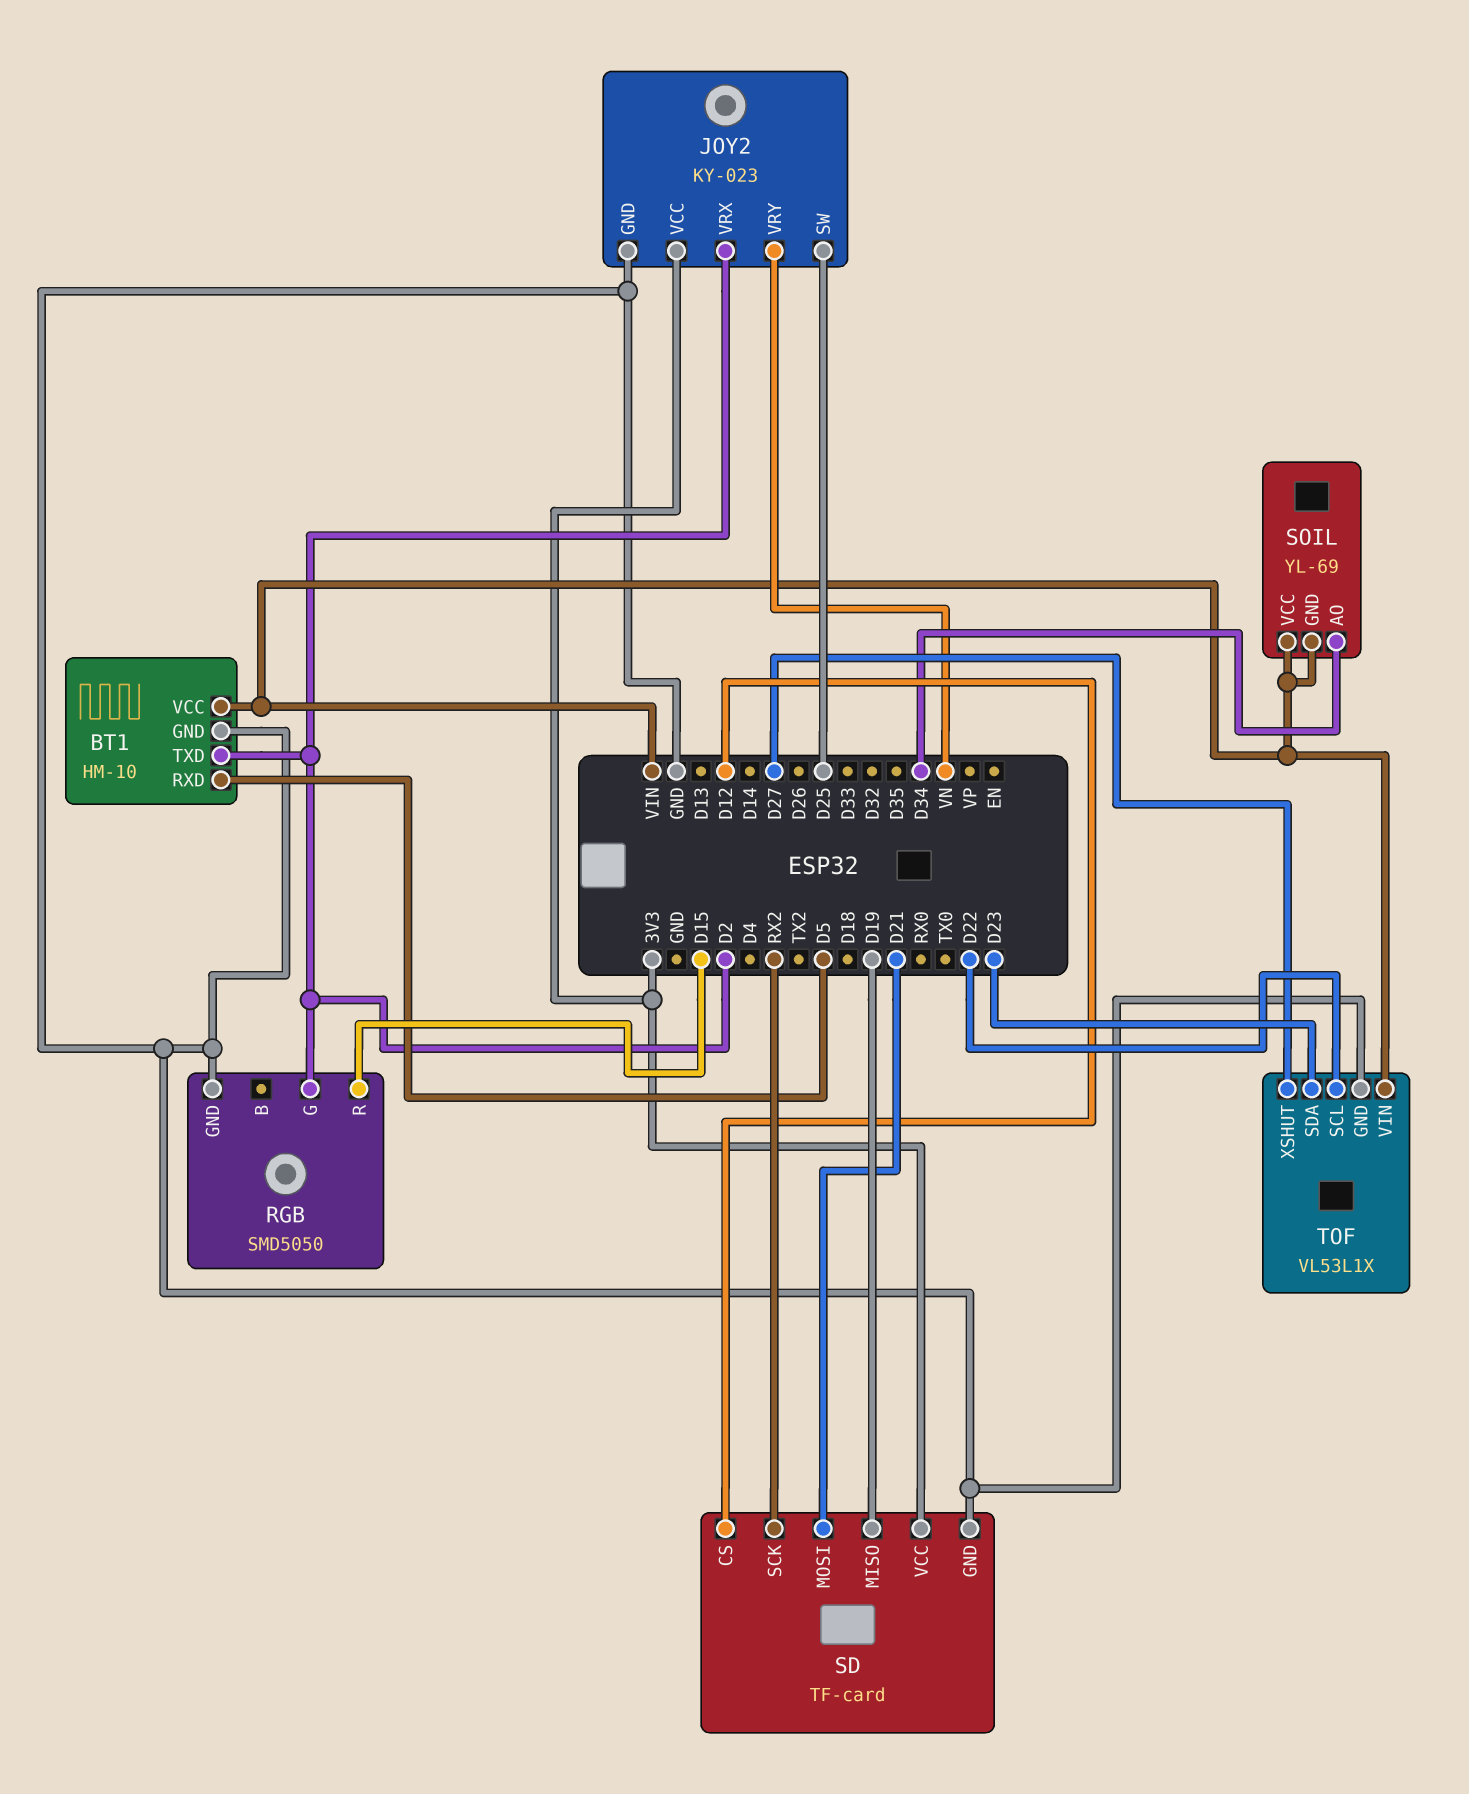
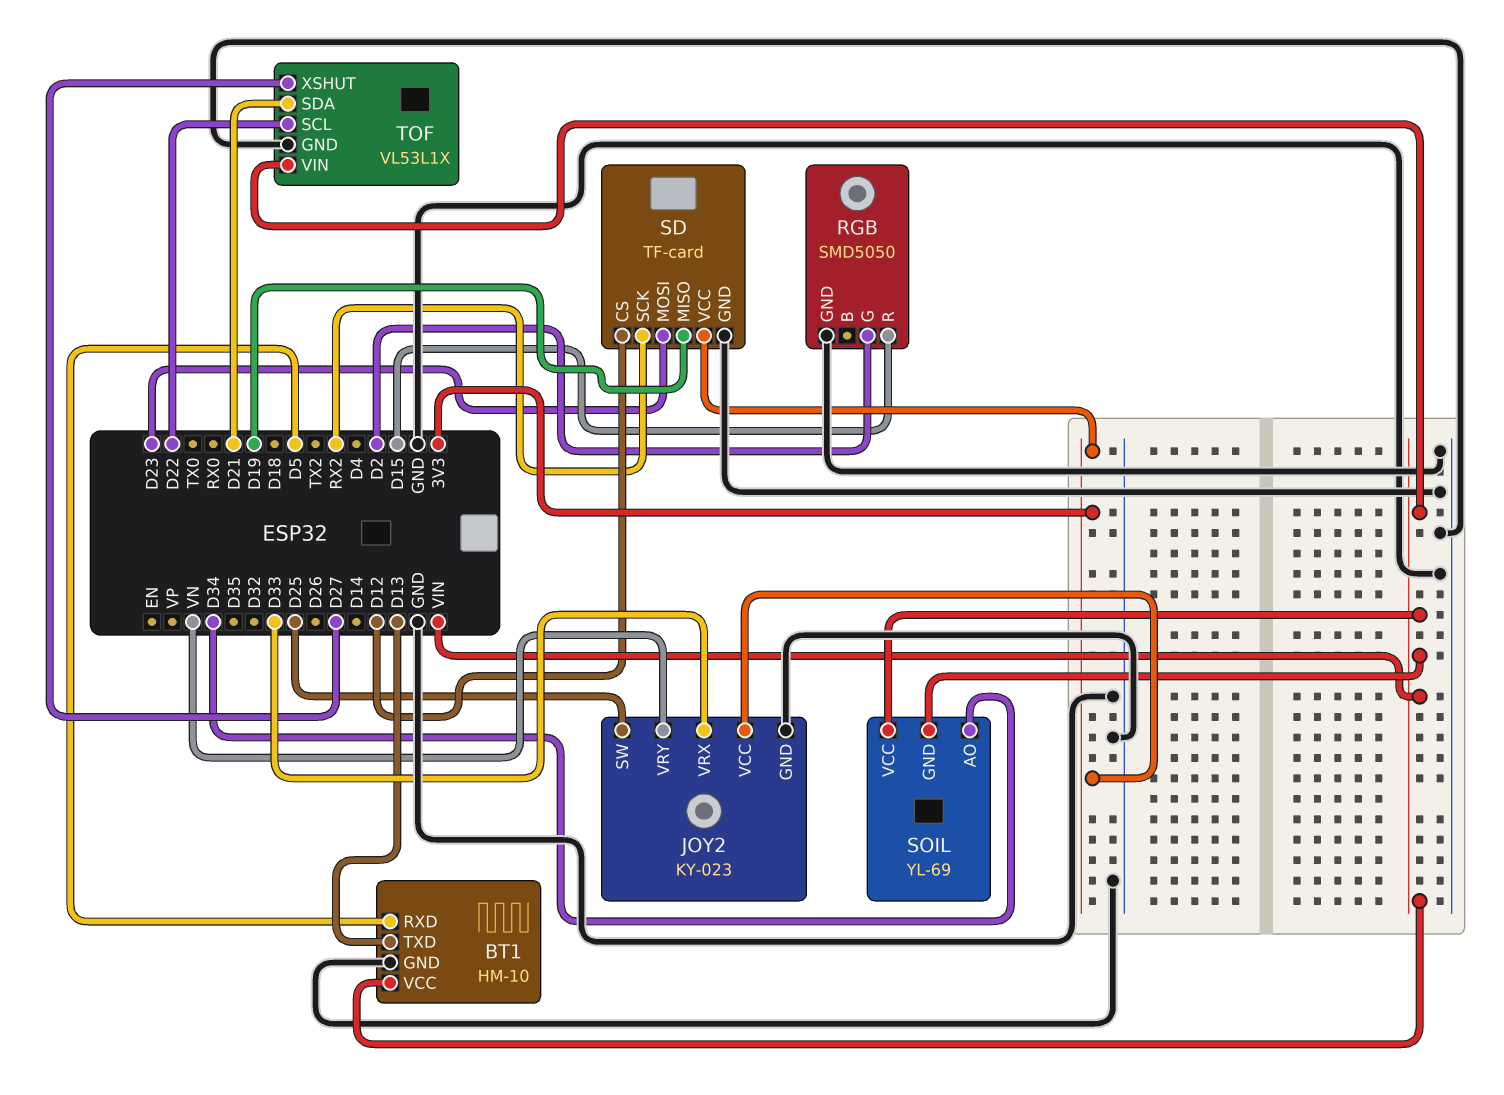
BT1 pin TXD: D2 -> D13
JOY2 pin VRX: D2 -> D33
SD pin MOSI: D21 -> D23
TOF pin SDA: D23 -> D21

